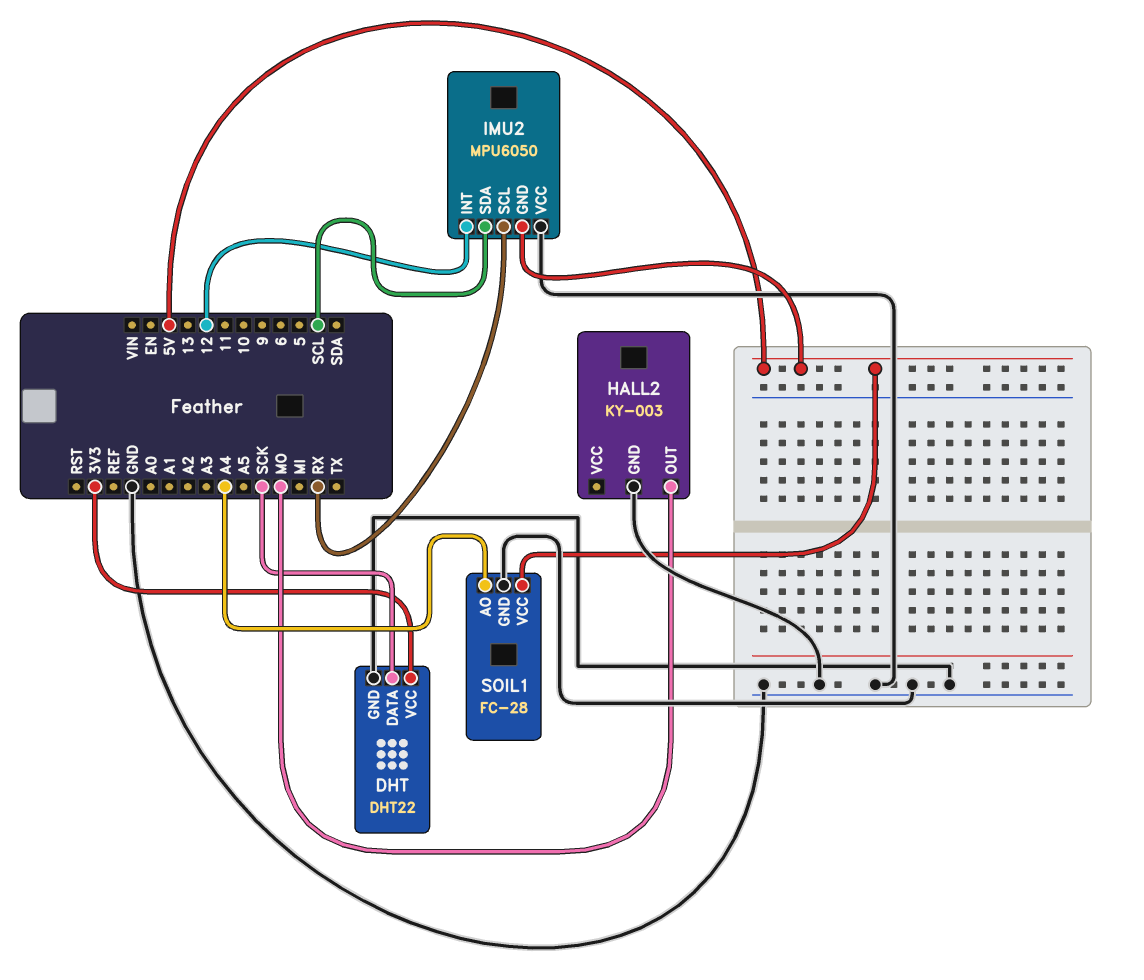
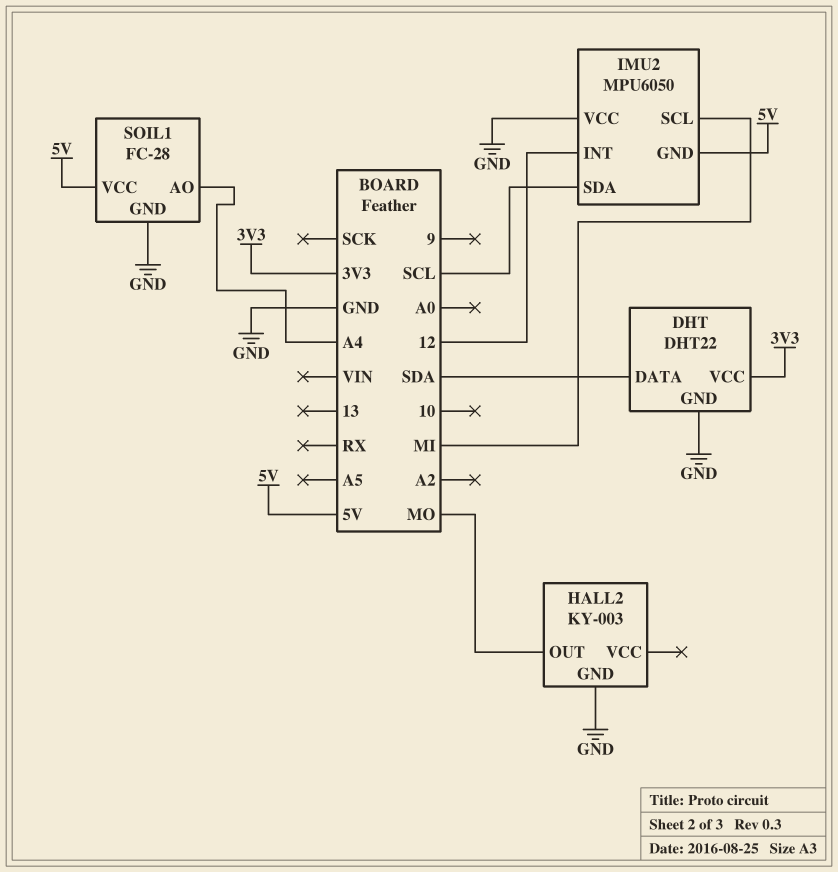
DHT pin DATA: SCK -> SDA
IMU2 pin SCL: RX -> MI

